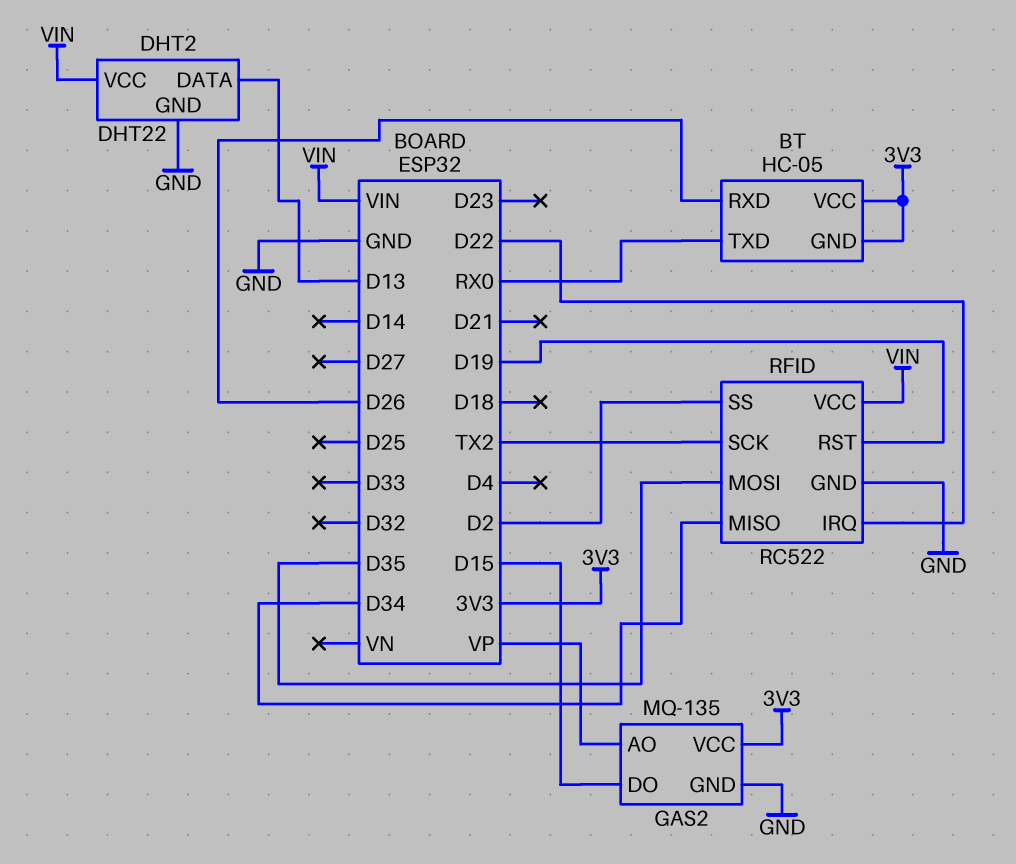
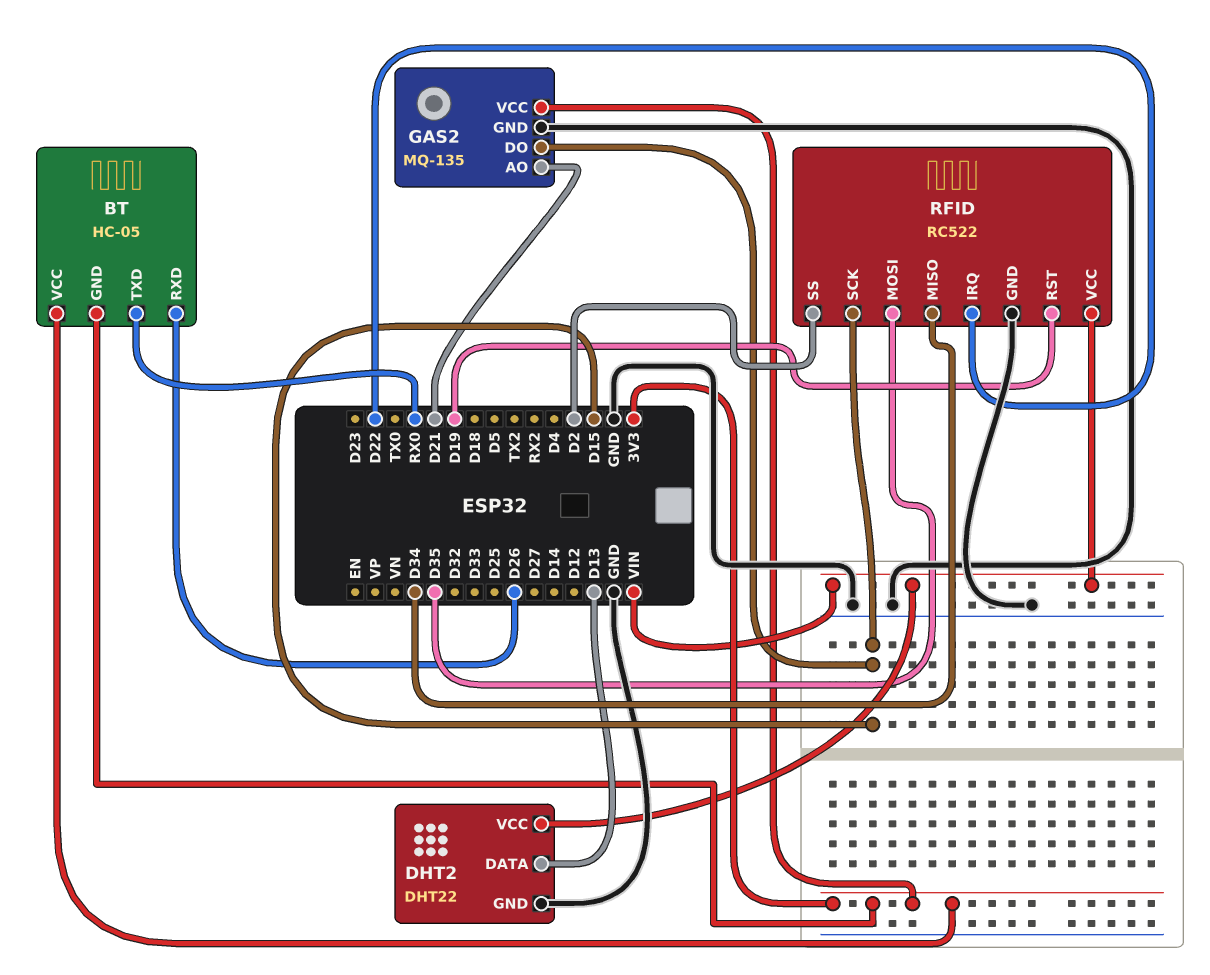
GAS2 pin AO: VP -> D21
RFID pin SCK: TX2 -> D15

